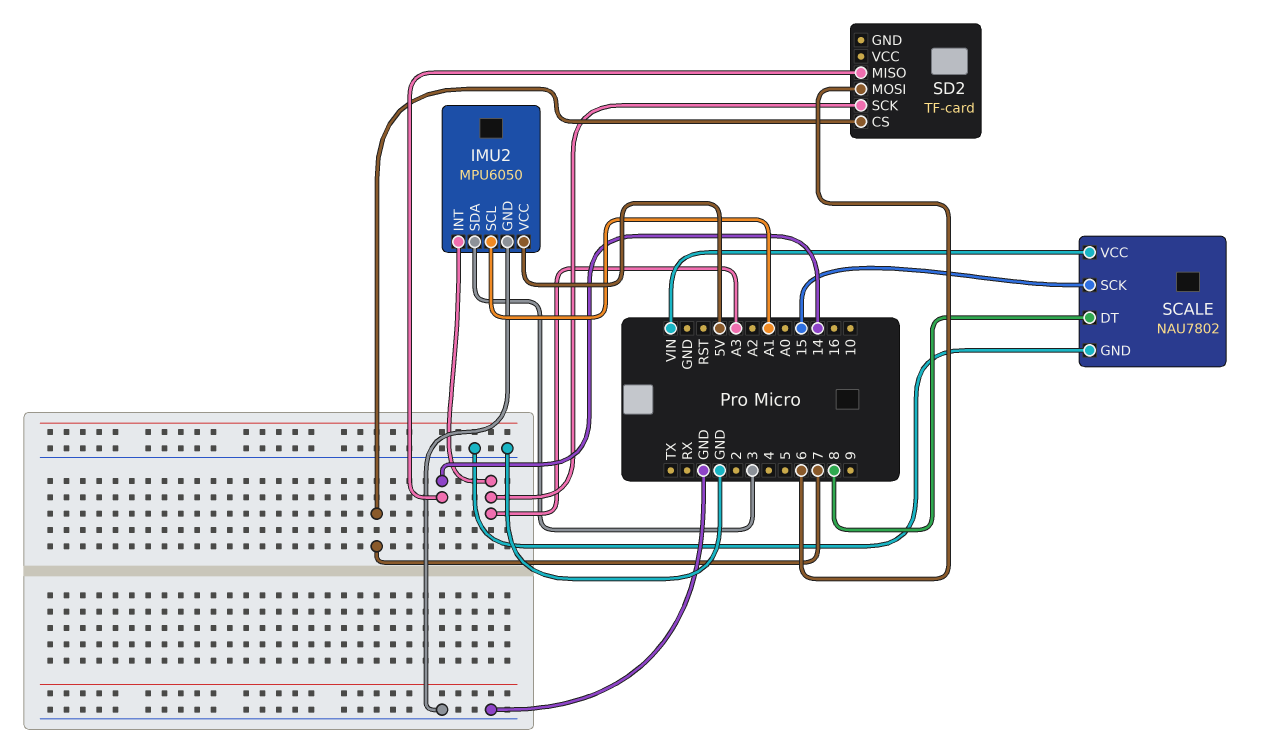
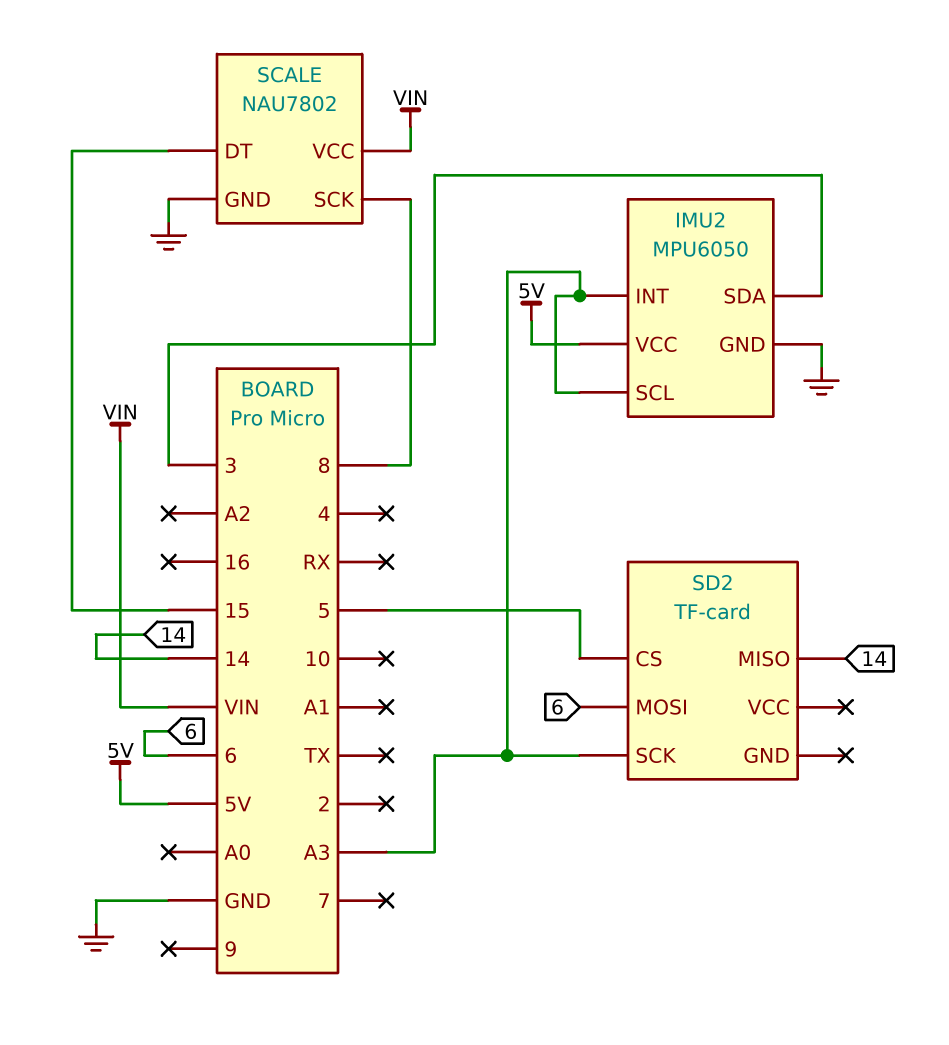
IMU2 pin SCL: A1 -> A3
SCALE pin DT: 8 -> 15
SCALE pin SCK: 15 -> 8
SD2 pin CS: 7 -> 5

